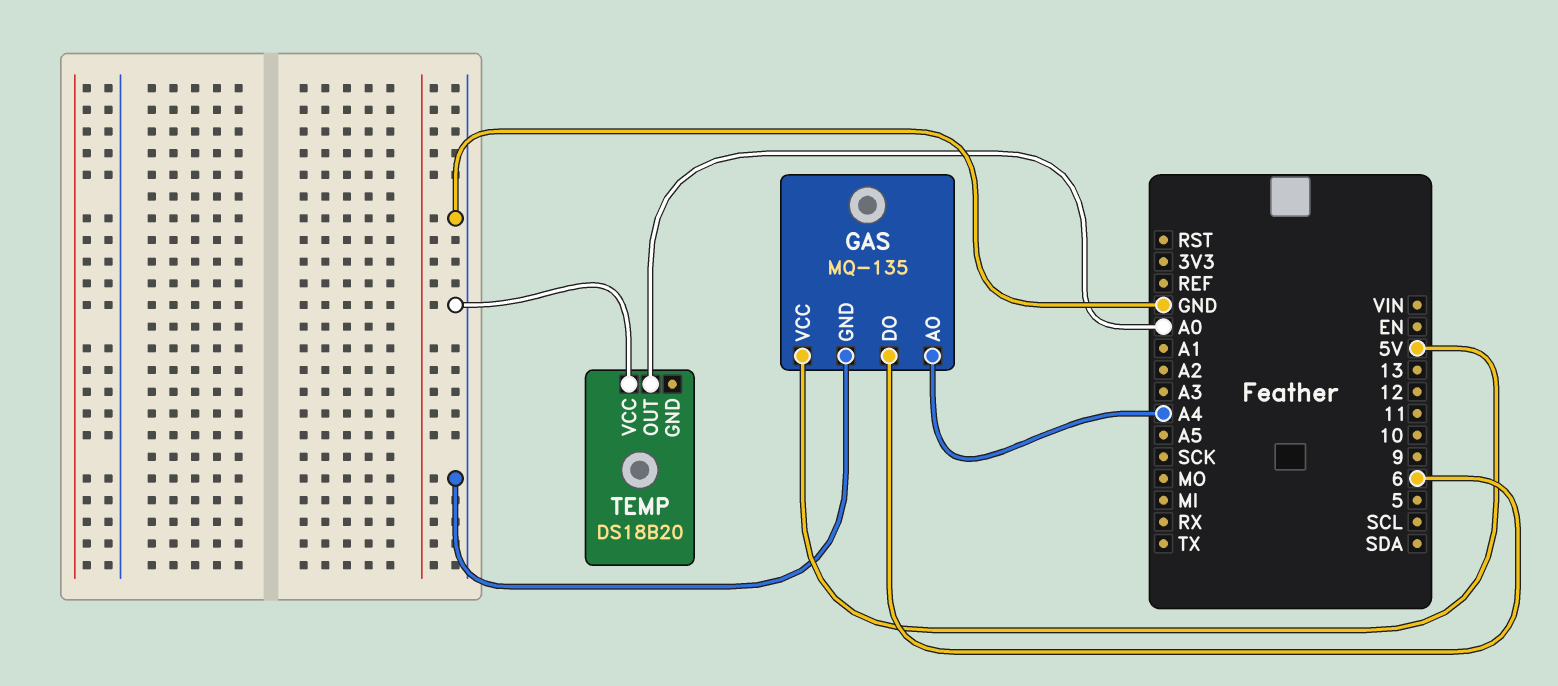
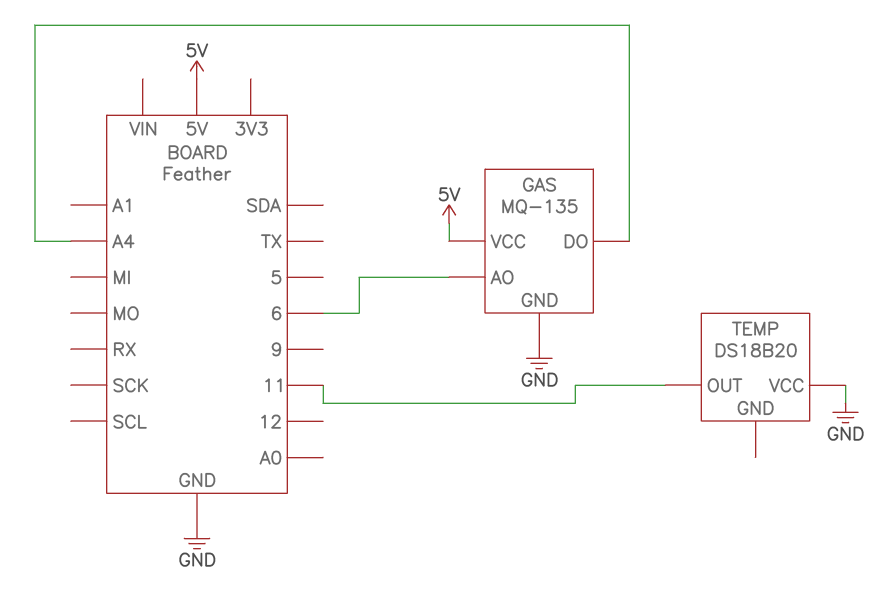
GAS pin AO: A4 -> 6
GAS pin DO: 6 -> A4
TEMP pin OUT: A0 -> 11

